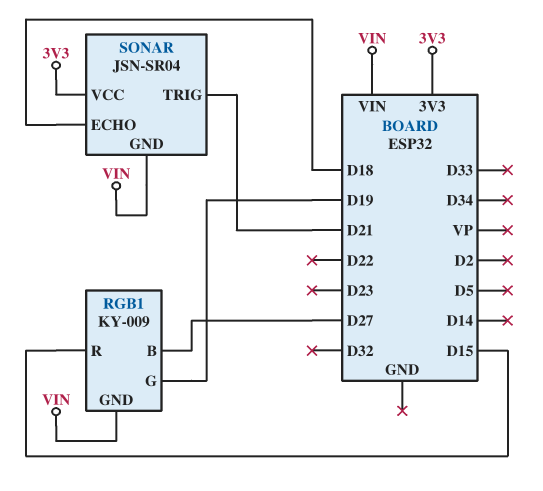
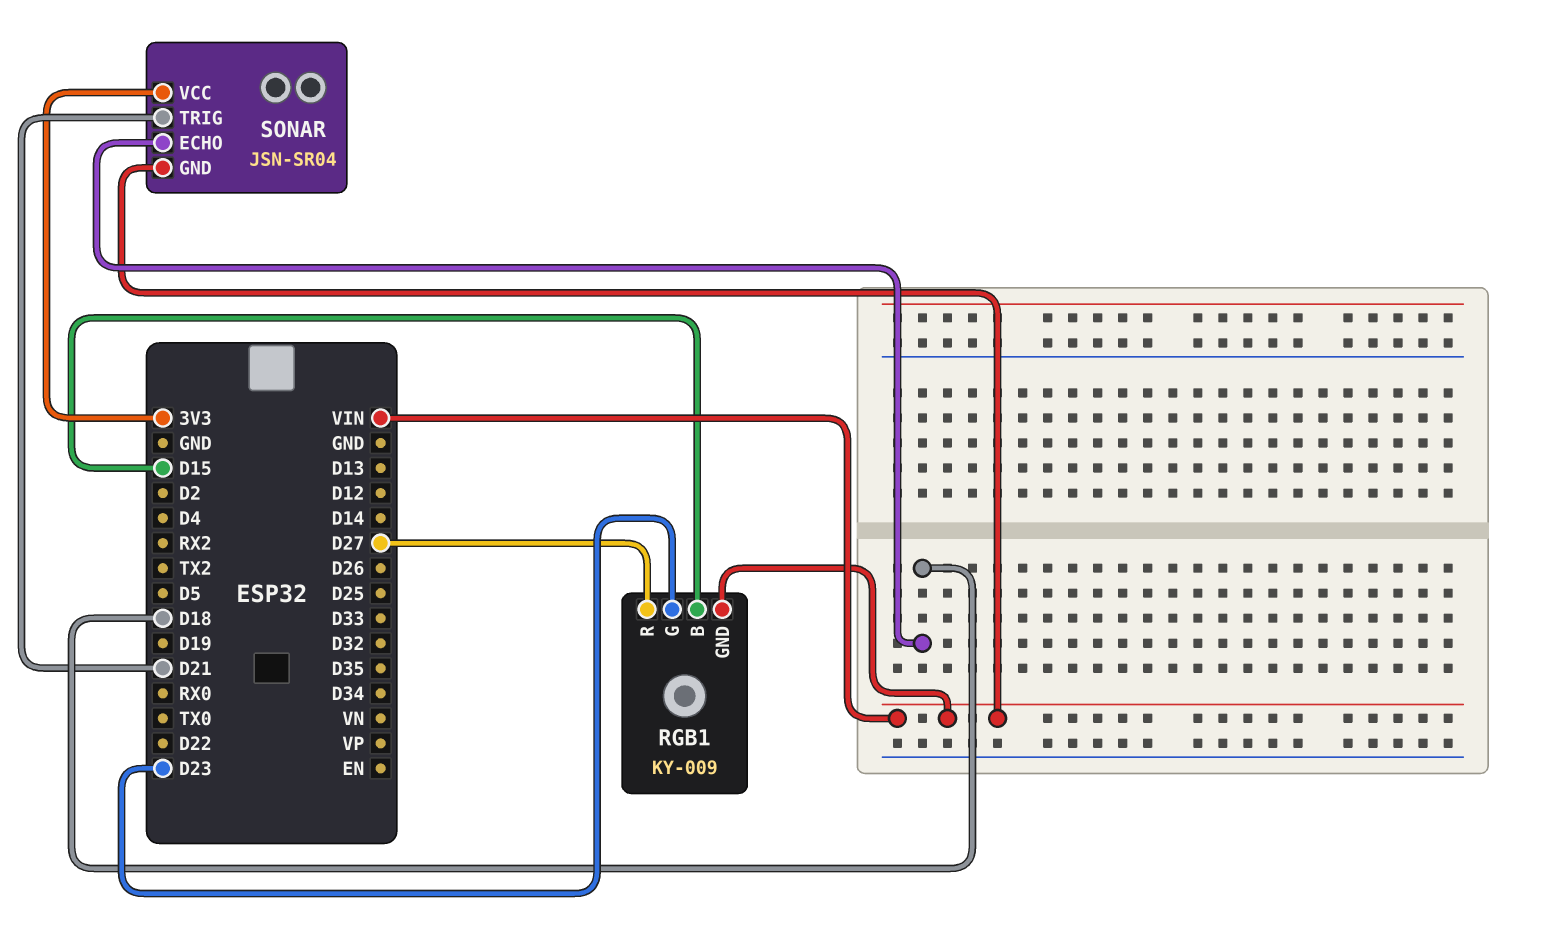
RGB1 pin B: D27 -> D15
RGB1 pin G: D19 -> D23
RGB1 pin R: D15 -> D27

